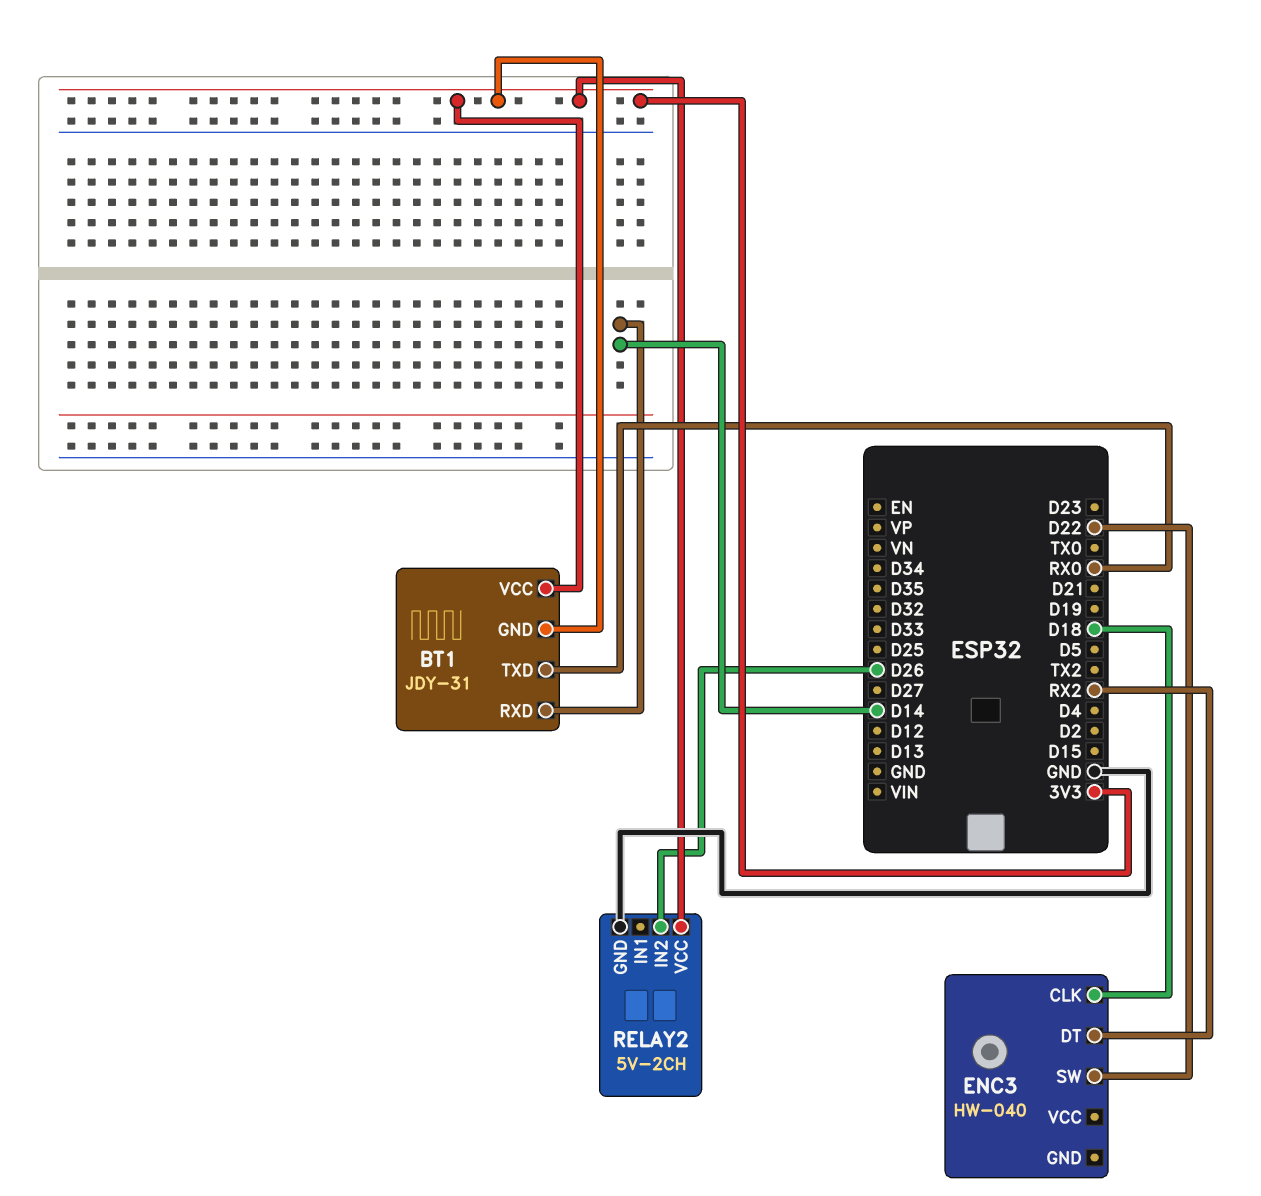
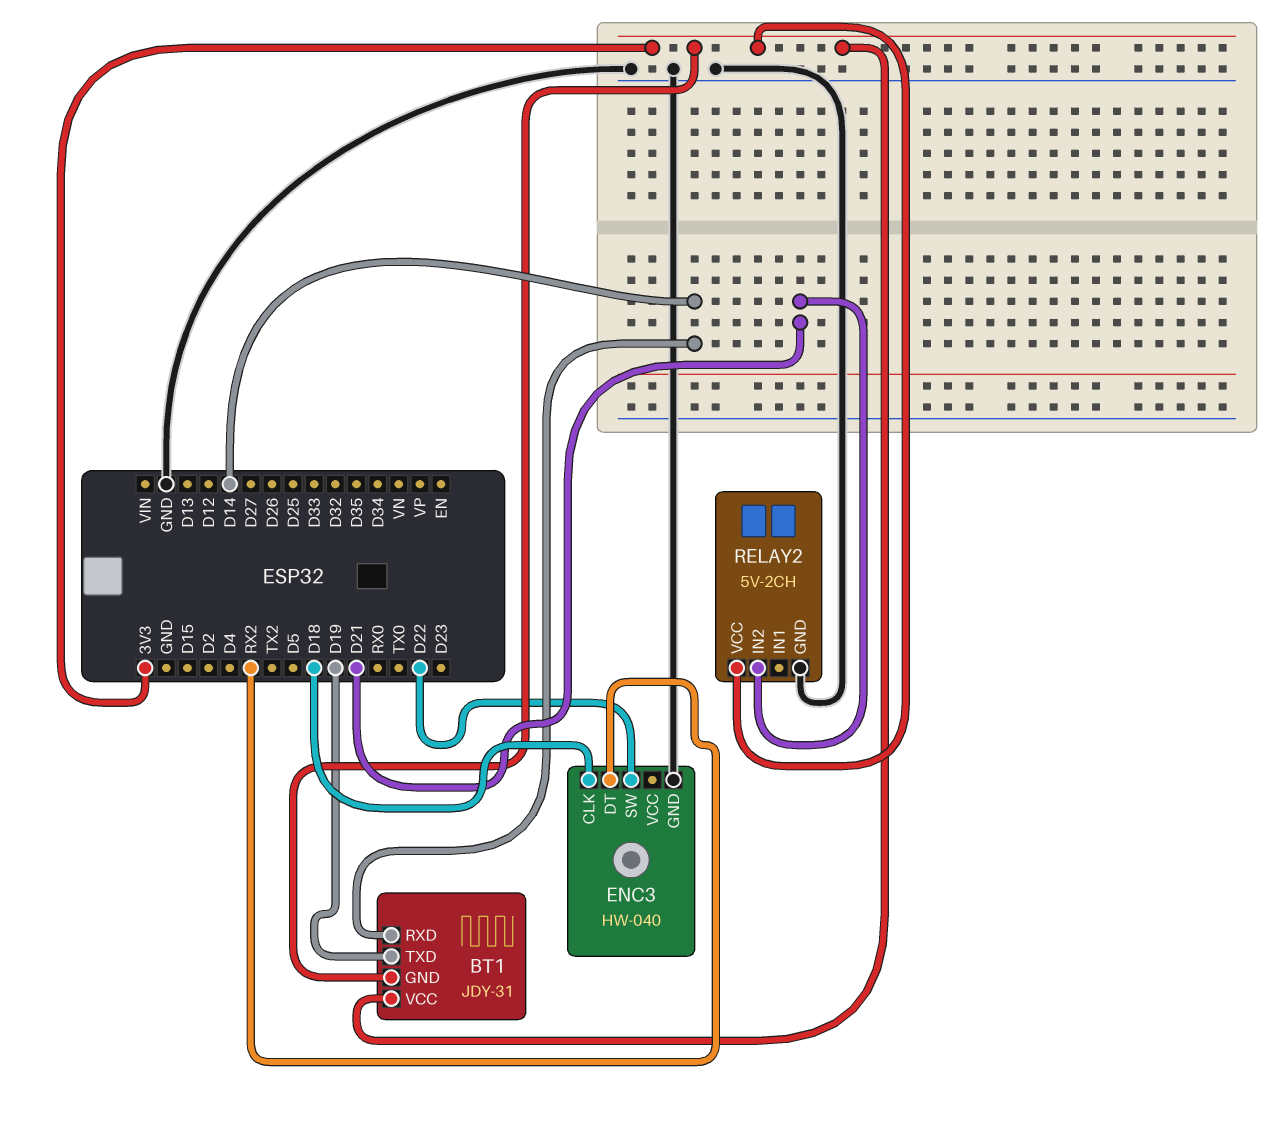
BT1 pin TXD: RX0 -> D19
ENC3 pin GND: none -> GND
RELAY2 pin IN2: D26 -> D21

